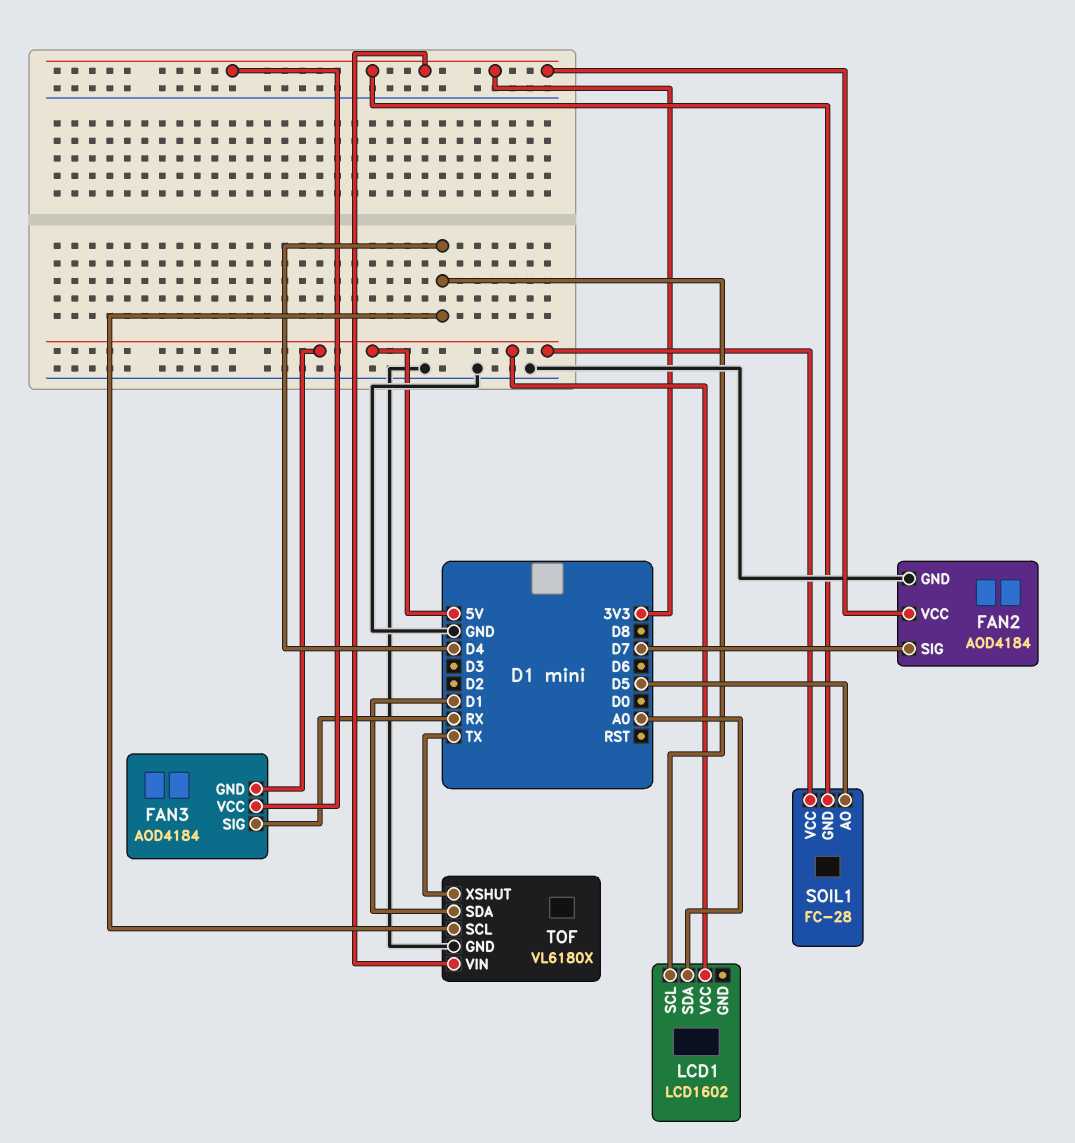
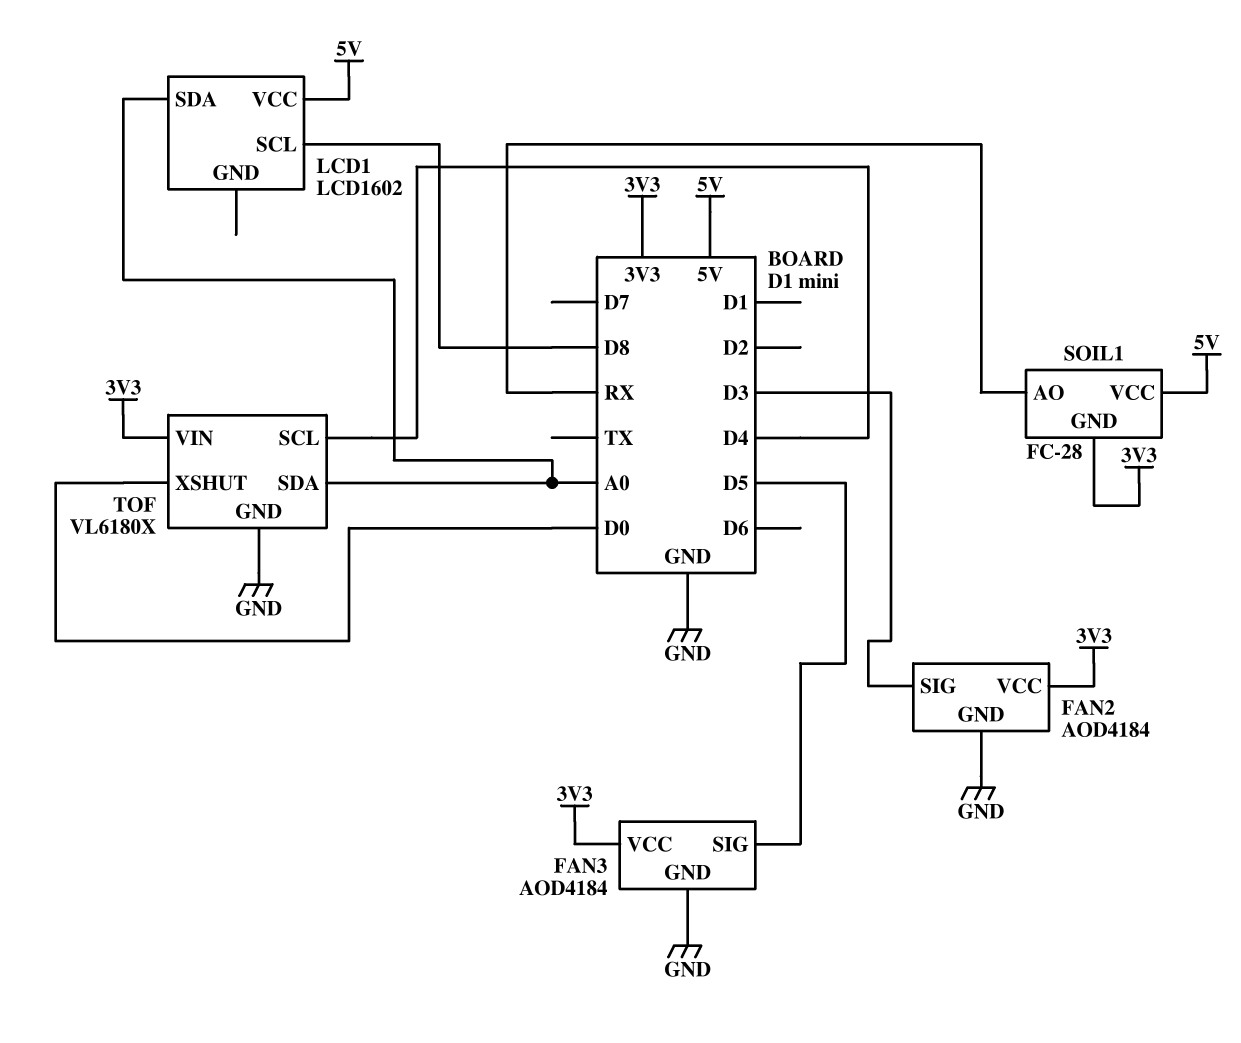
FAN2 pin SIG: D7 -> D3
FAN3 pin GND: 5V -> GND
FAN3 pin SIG: RX -> D5
LCD1 pin SCL: D4 -> D8
SOIL1 pin AO: D5 -> RX
TOF pin SDA: D1 -> A0
TOF pin XSHUT: TX -> D0

